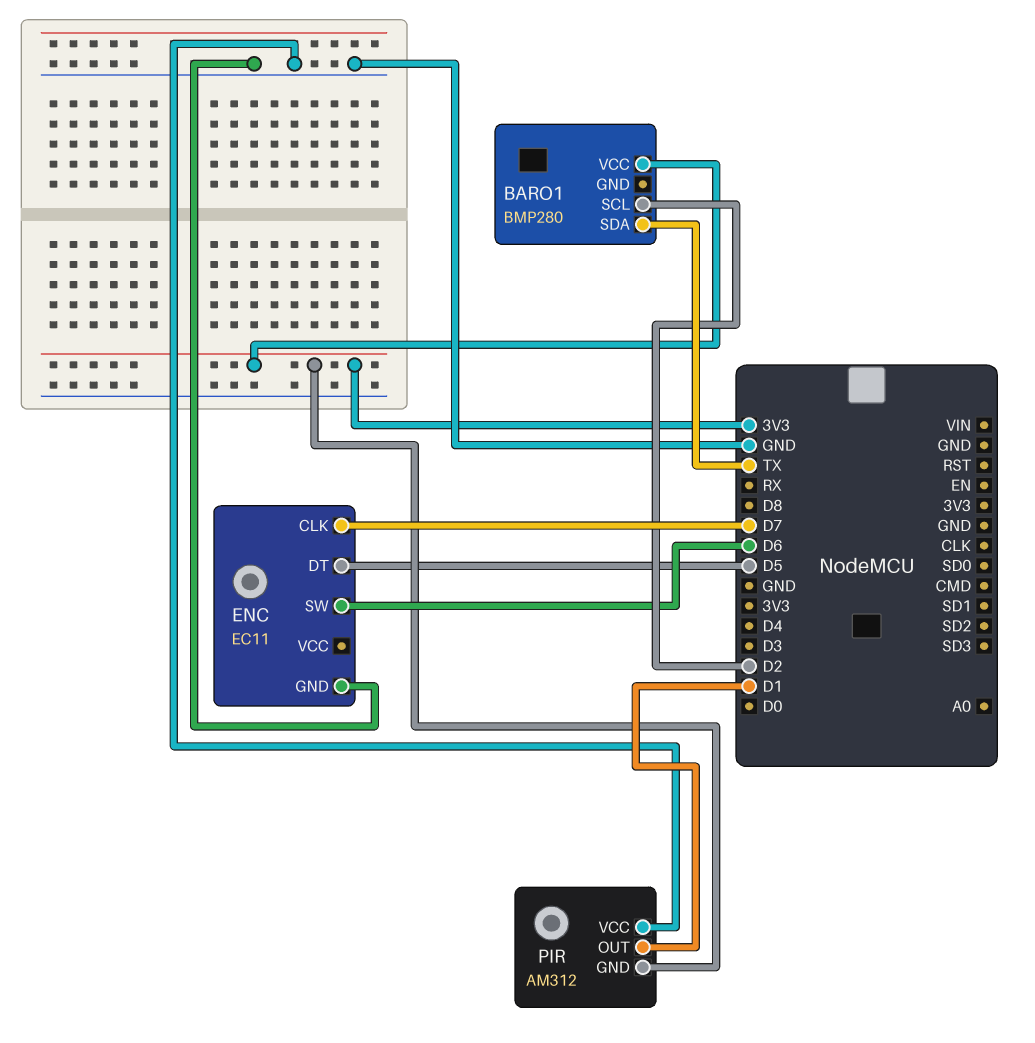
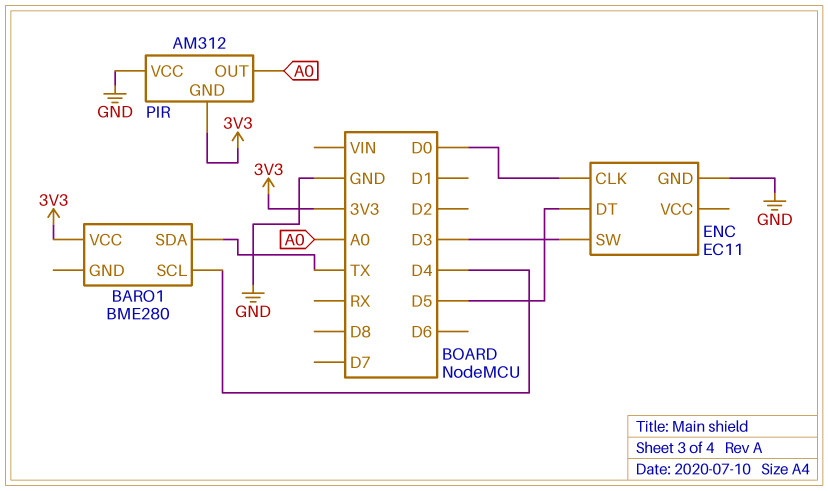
BARO1: BMP280 -> BME280
BARO1 pin SCL: D2 -> D4
ENC pin CLK: D7 -> D0
ENC pin SW: D6 -> D3
PIR pin OUT: D1 -> A0

